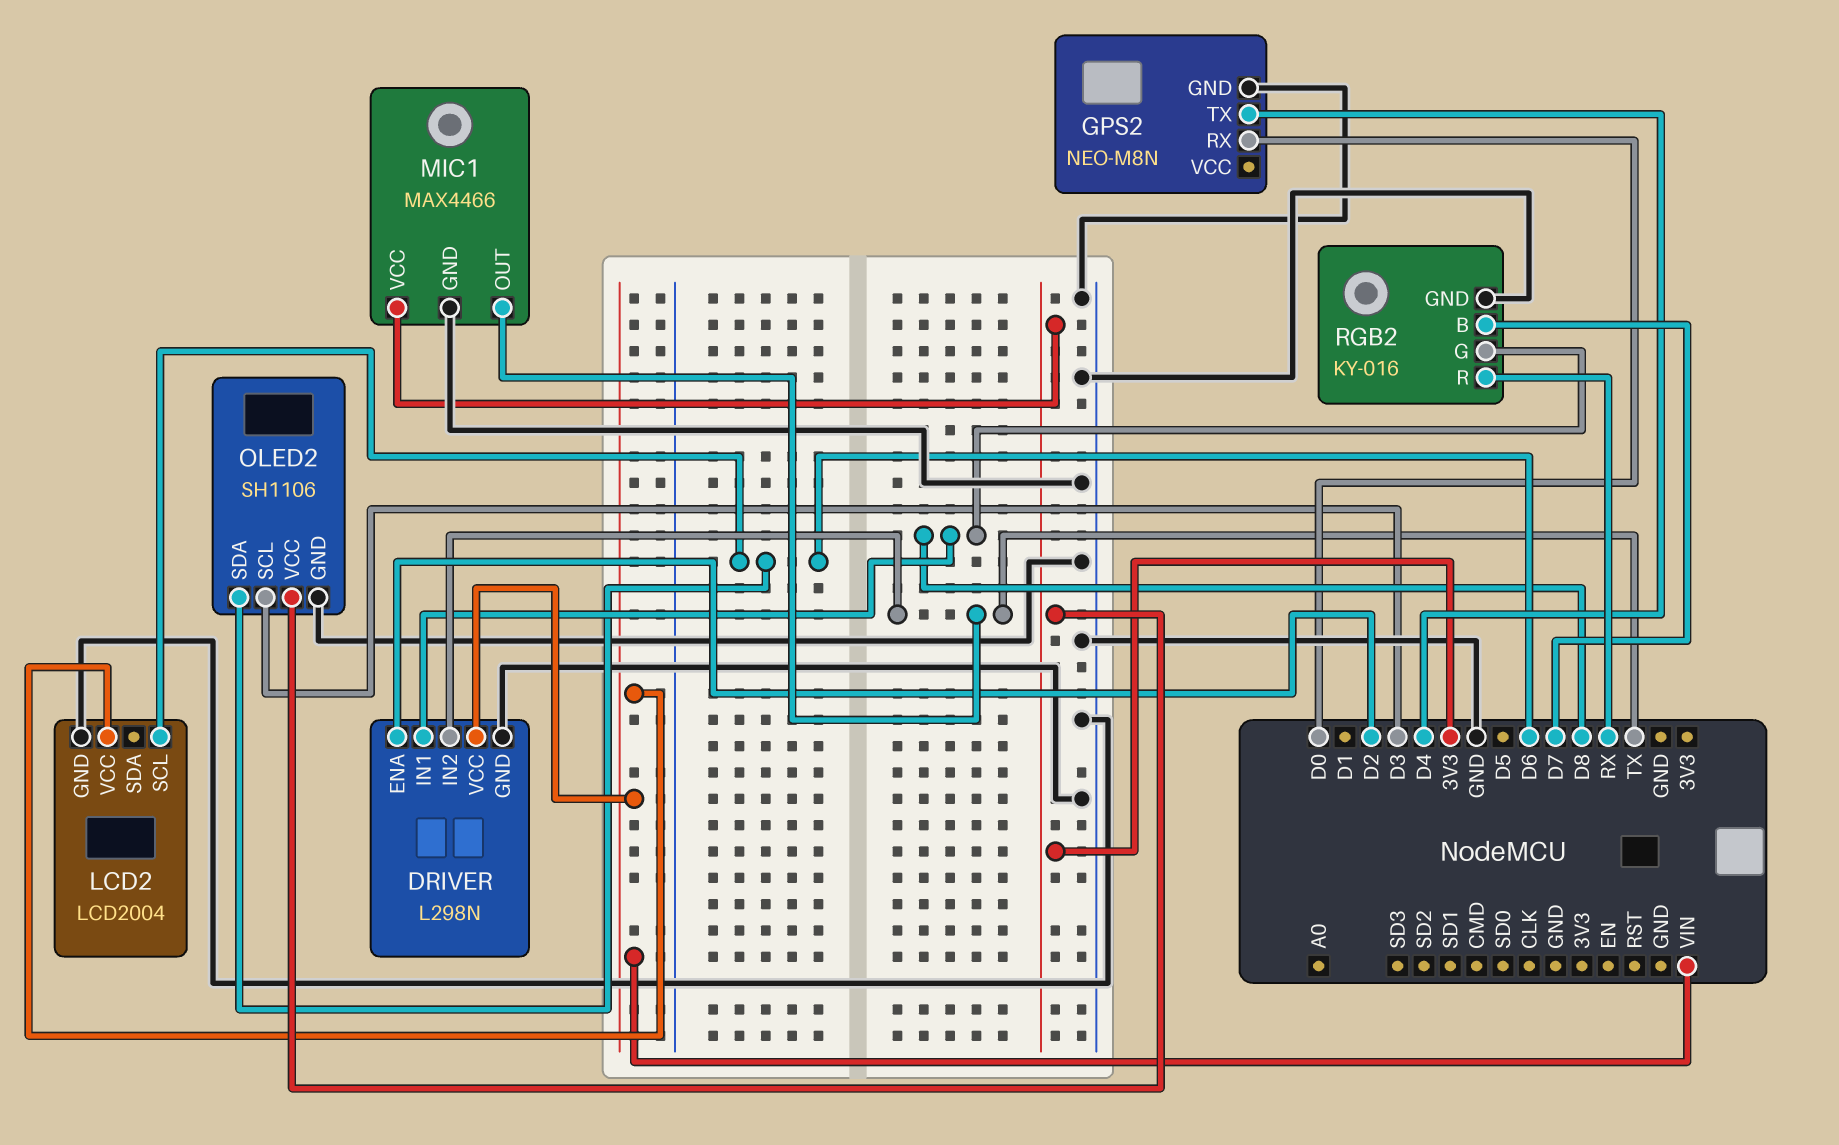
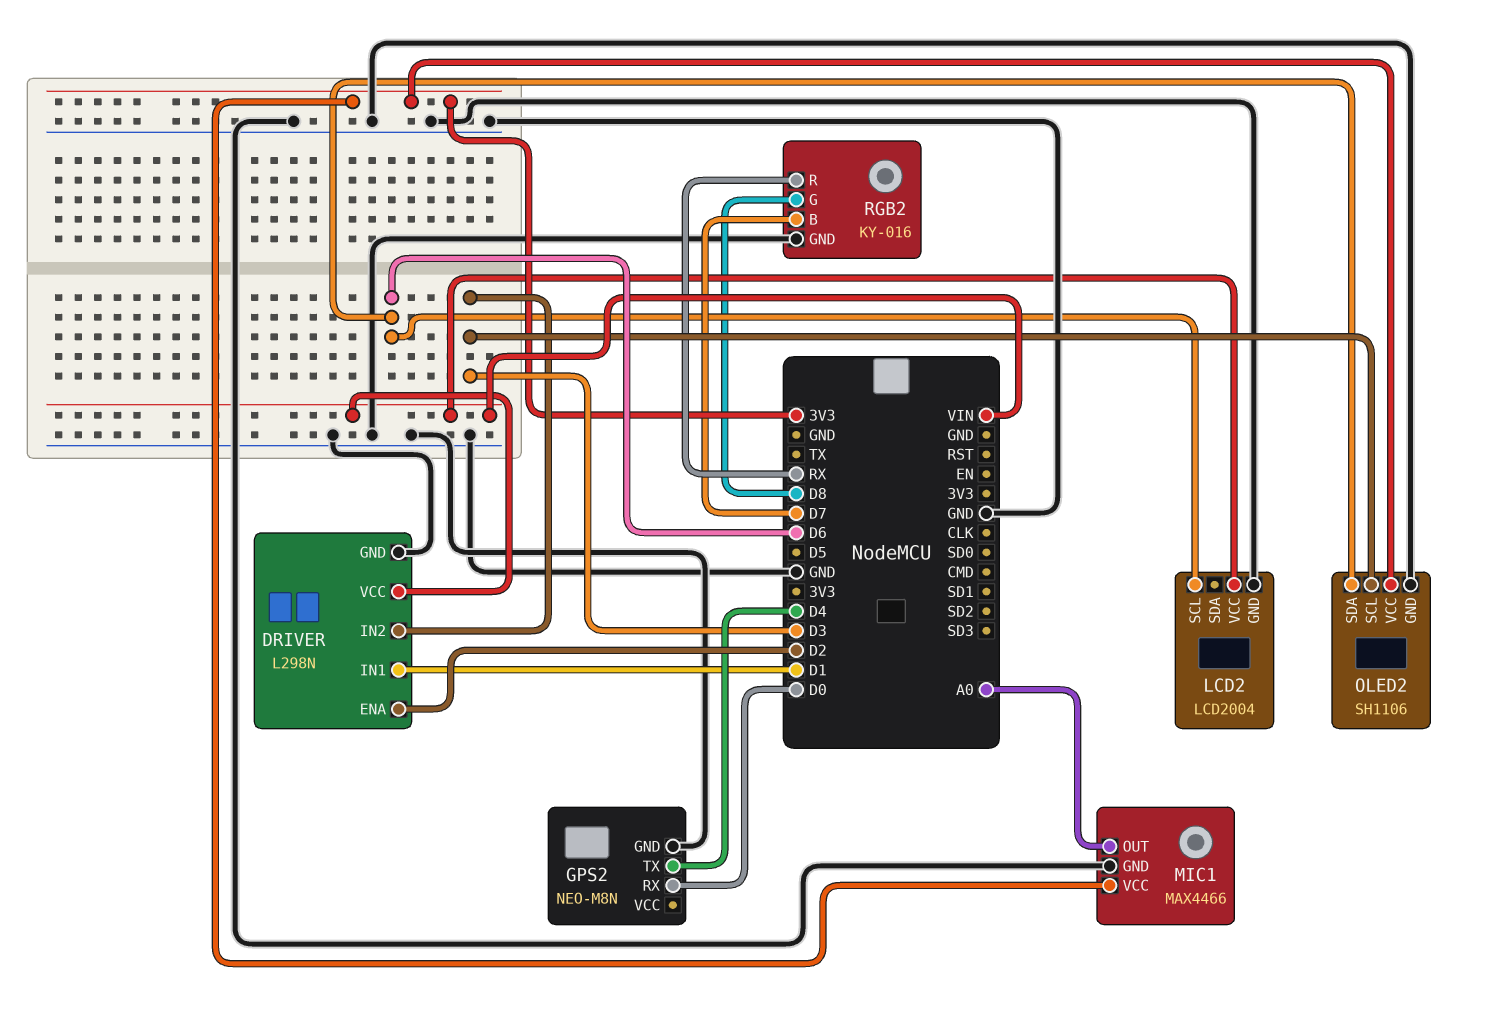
DRIVER pin IN1: D8 -> D1
DRIVER pin IN2: TX -> D3
MIC1 pin OUT: TX -> A0

